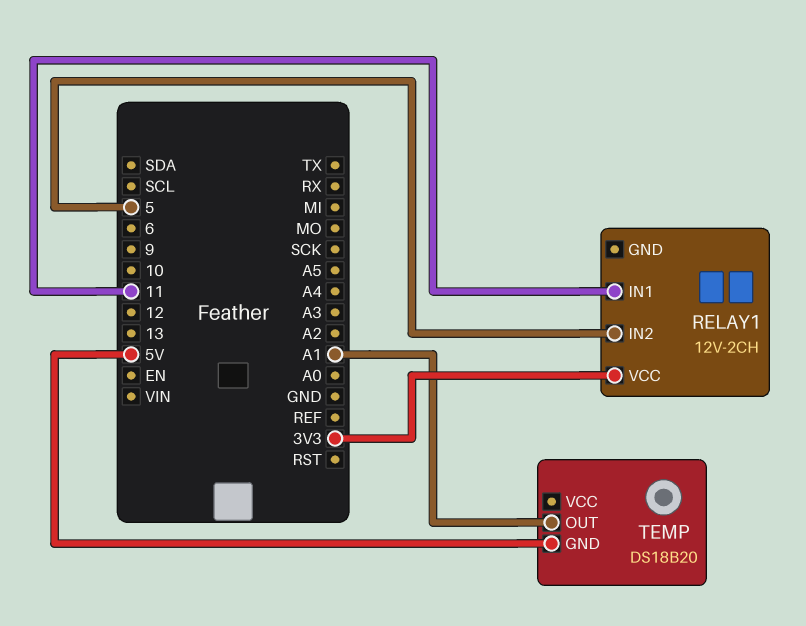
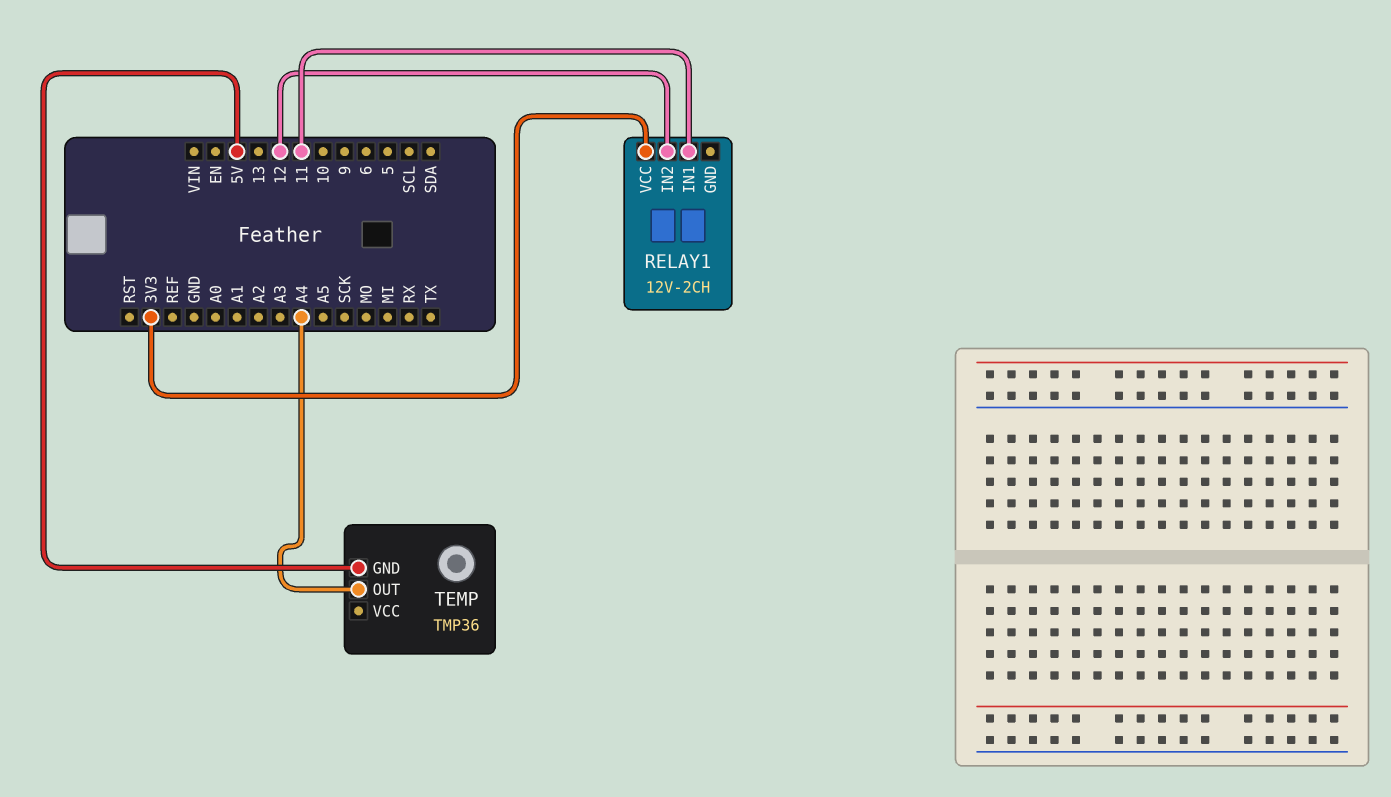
RELAY1 pin IN2: 5 -> 12
TEMP: DS18B20 -> TMP36
TEMP pin OUT: A1 -> A4

